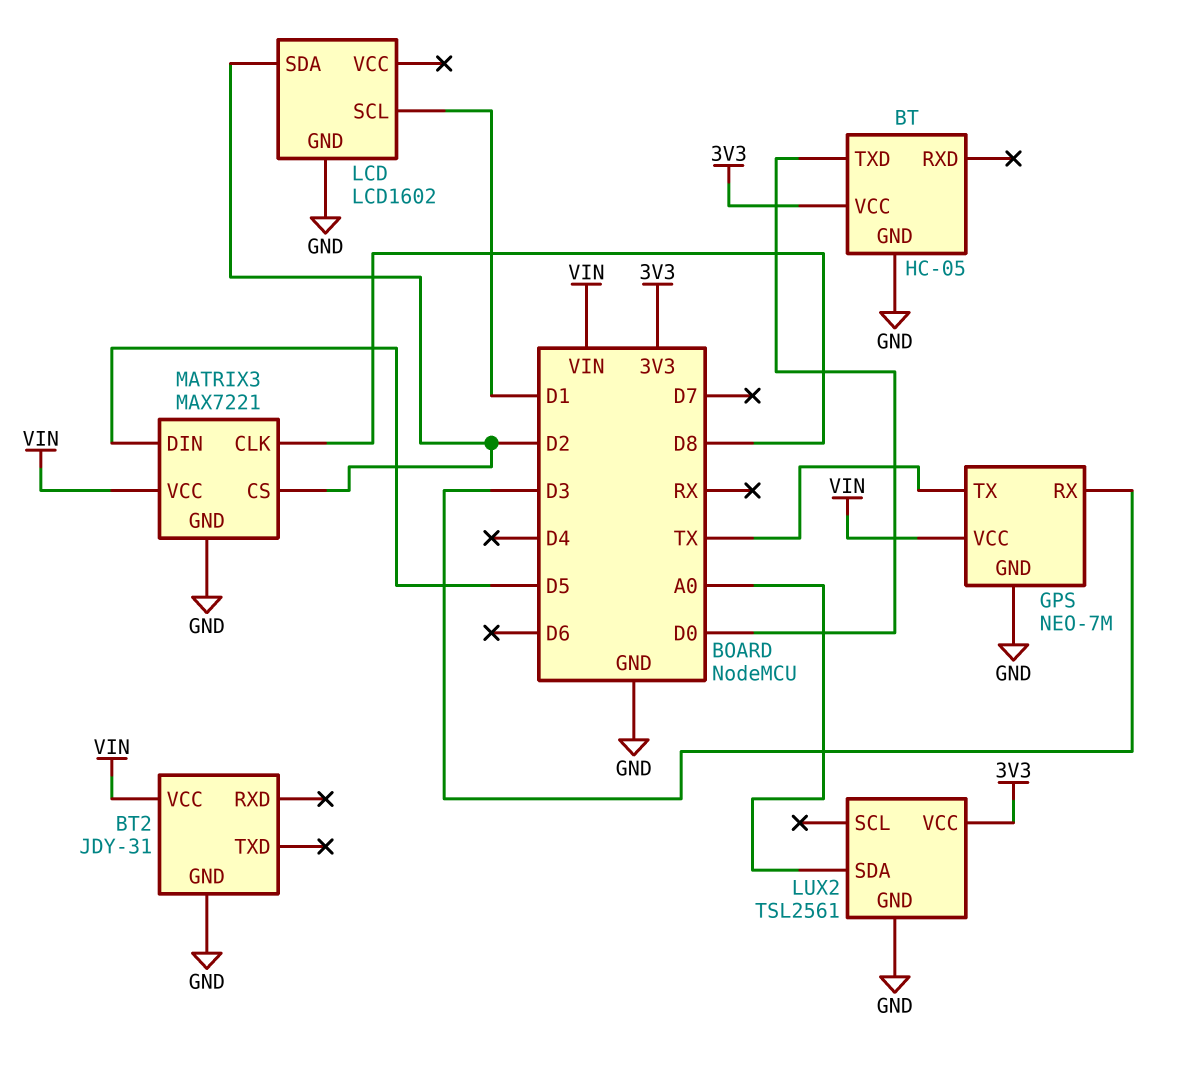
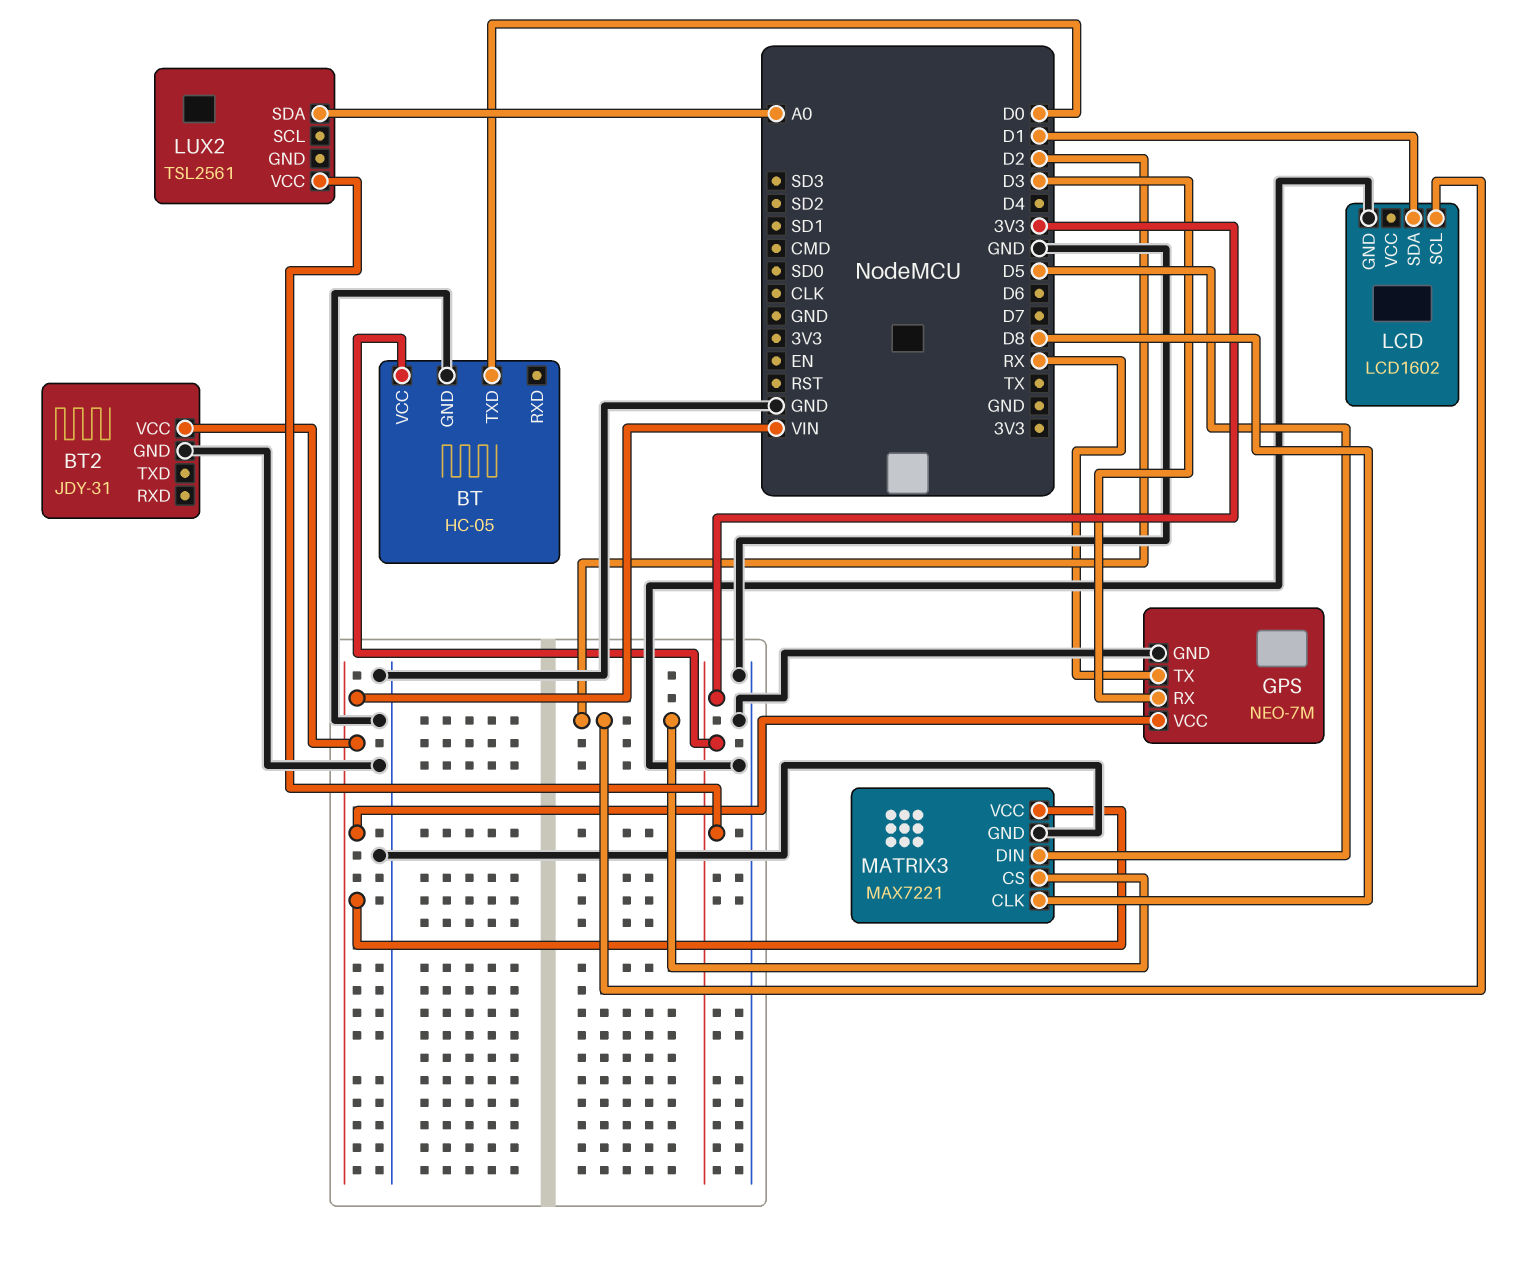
GPS pin TX: TX -> RX
LCD pin SCL: D1 -> D2
LCD pin SDA: D2 -> D1
LUX2 pin GND: GND -> none

